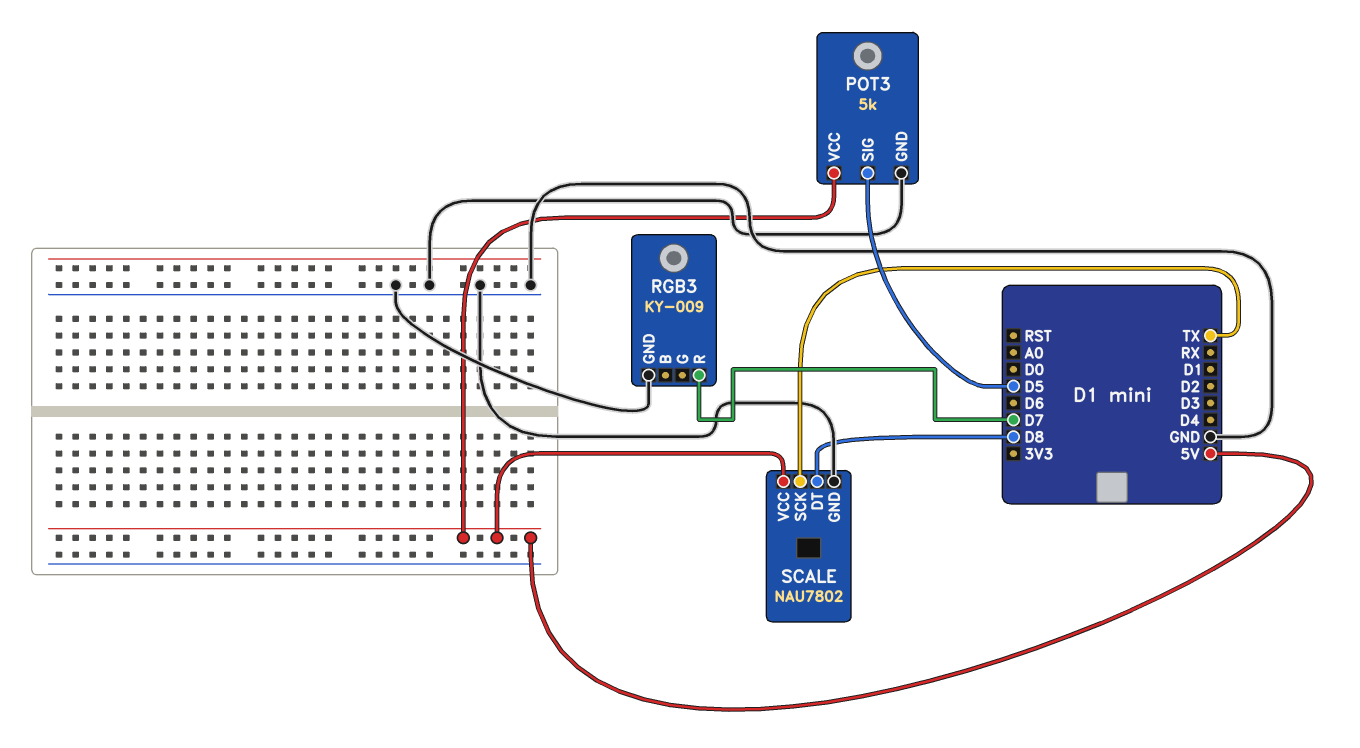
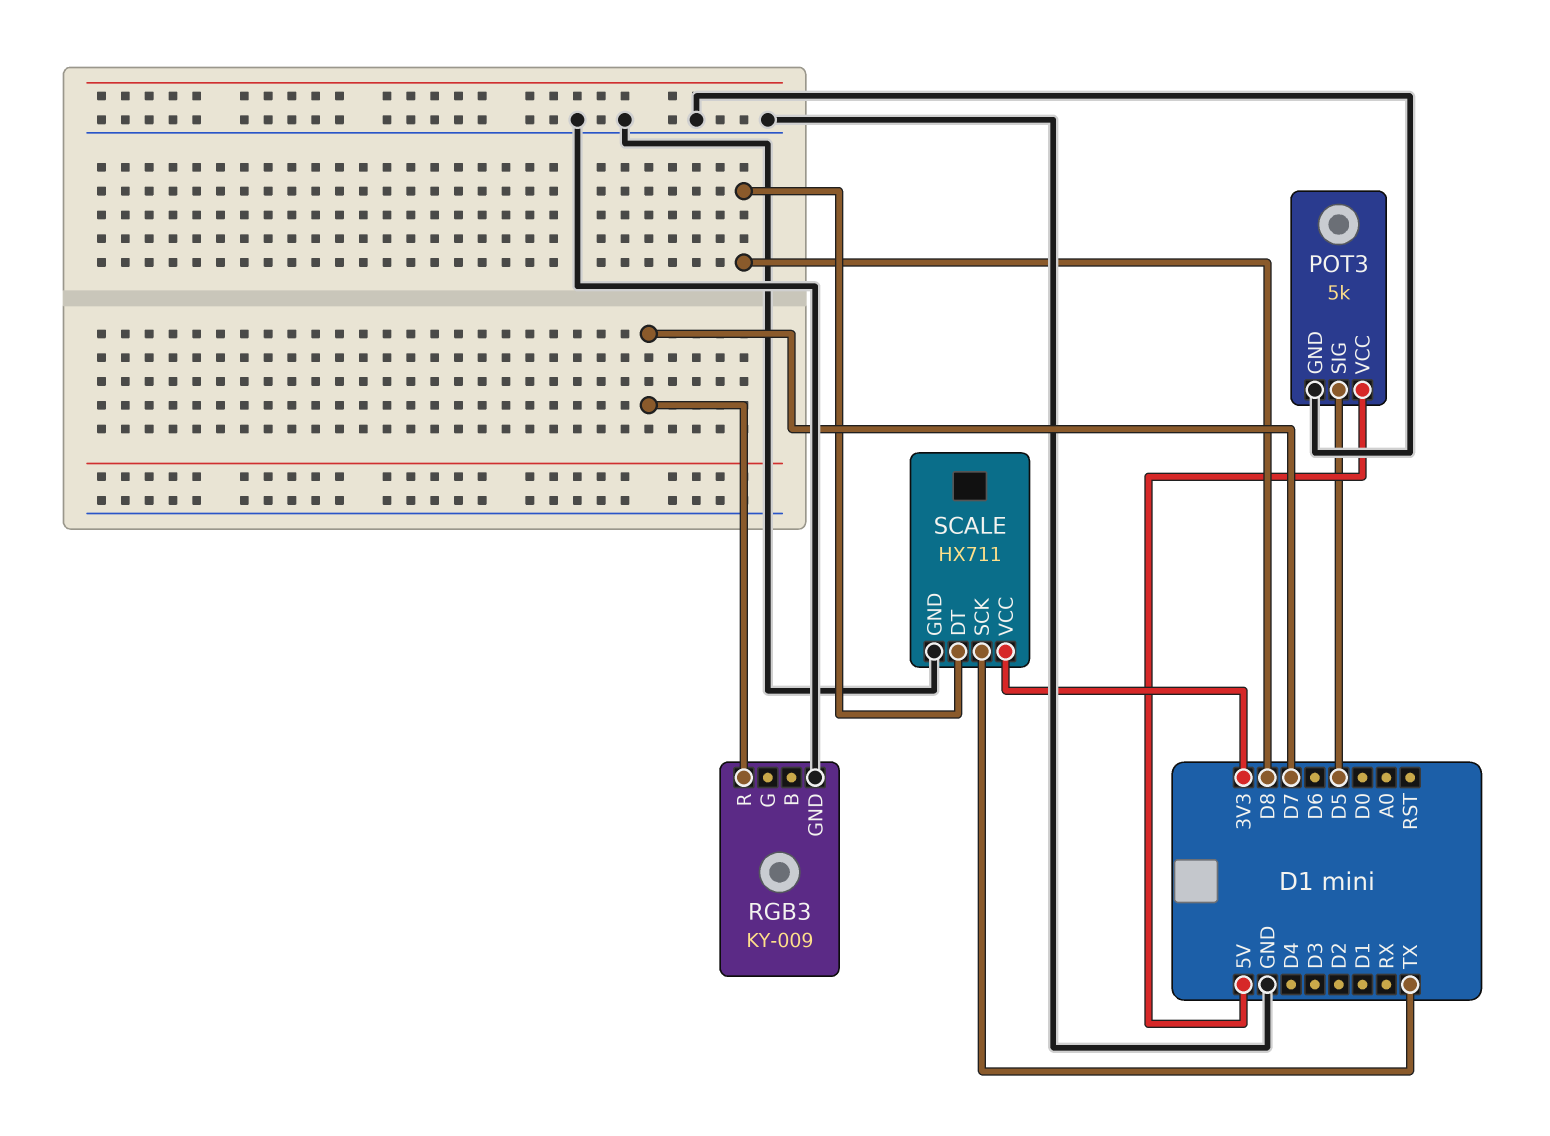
SCALE: NAU7802 -> HX711
SCALE pin VCC: 5V -> 3V3

